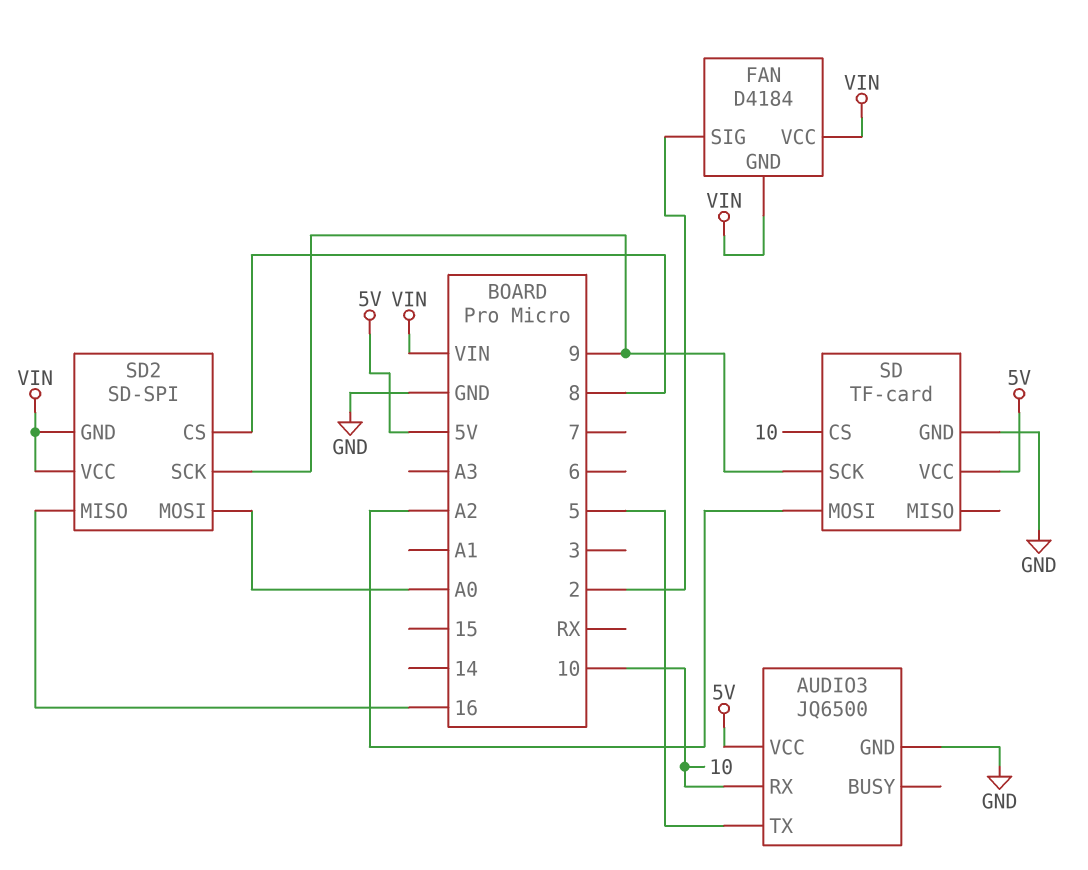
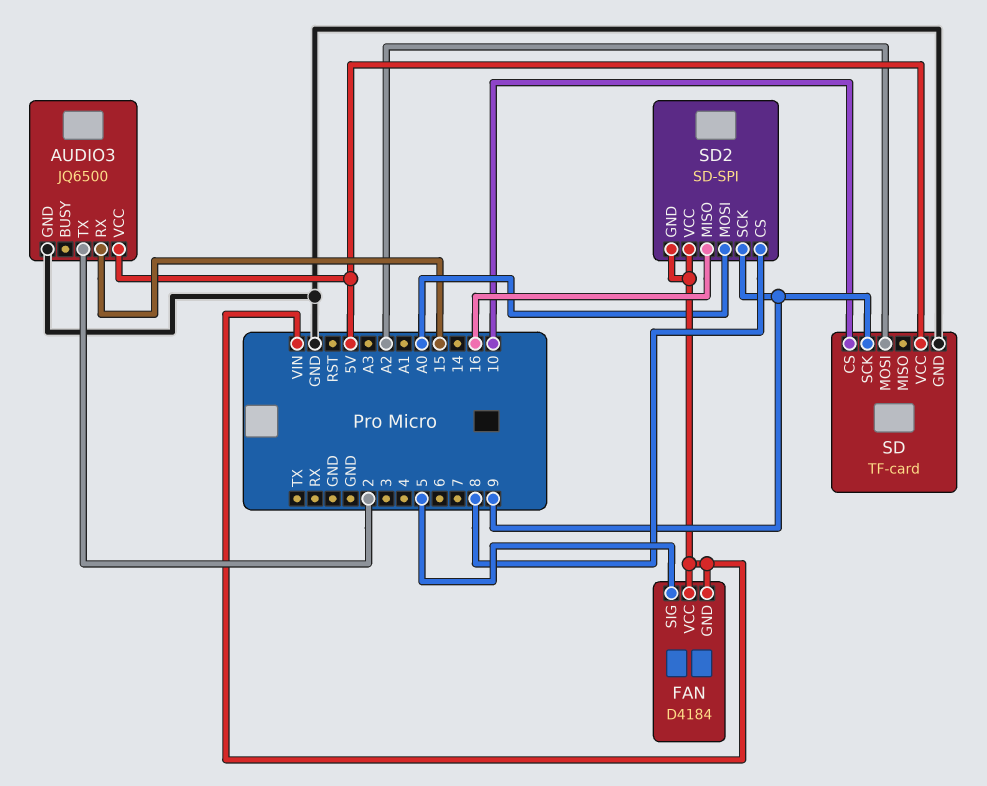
AUDIO3 pin RX: 10 -> 15
AUDIO3 pin TX: 5 -> 2
FAN pin SIG: 2 -> 5

